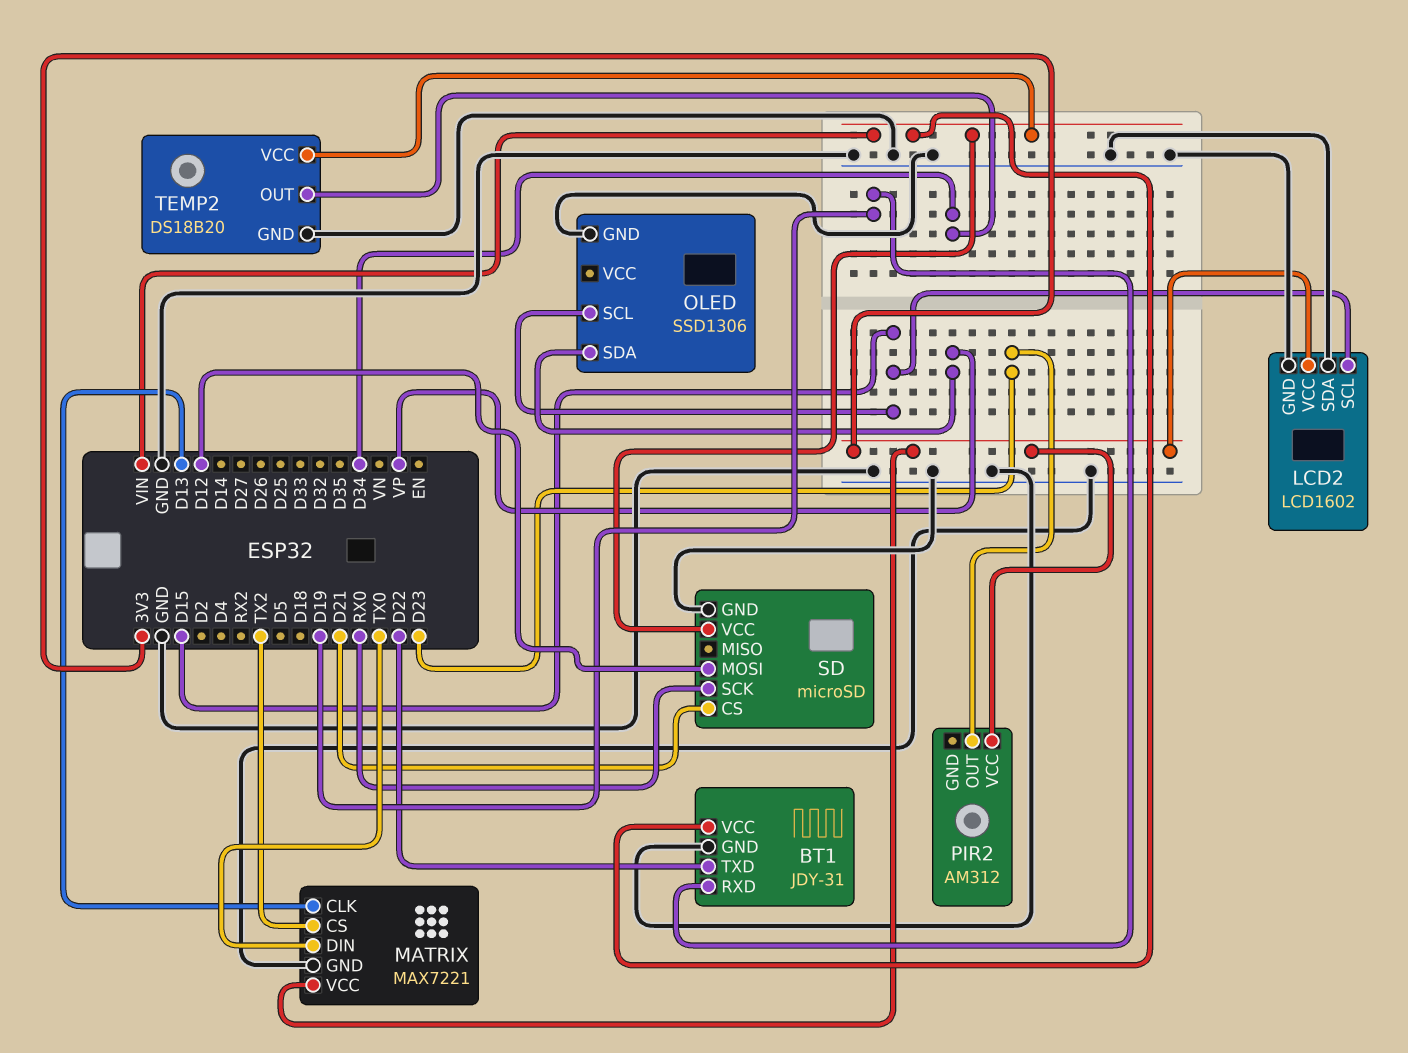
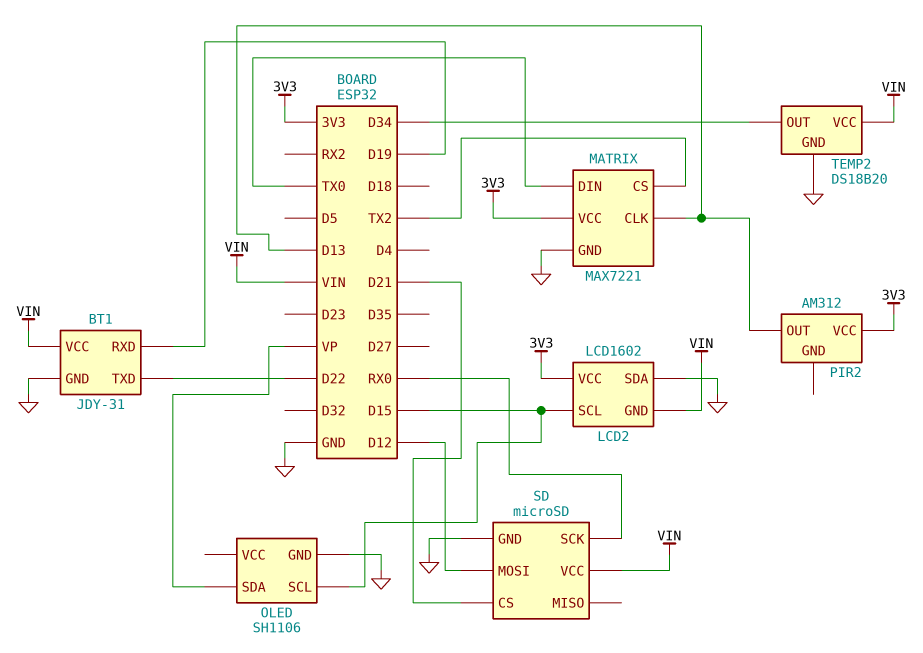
LCD2 pin GND: GND -> VIN
OLED: SSD1306 -> SH1106
PIR2 pin OUT: D23 -> D13

